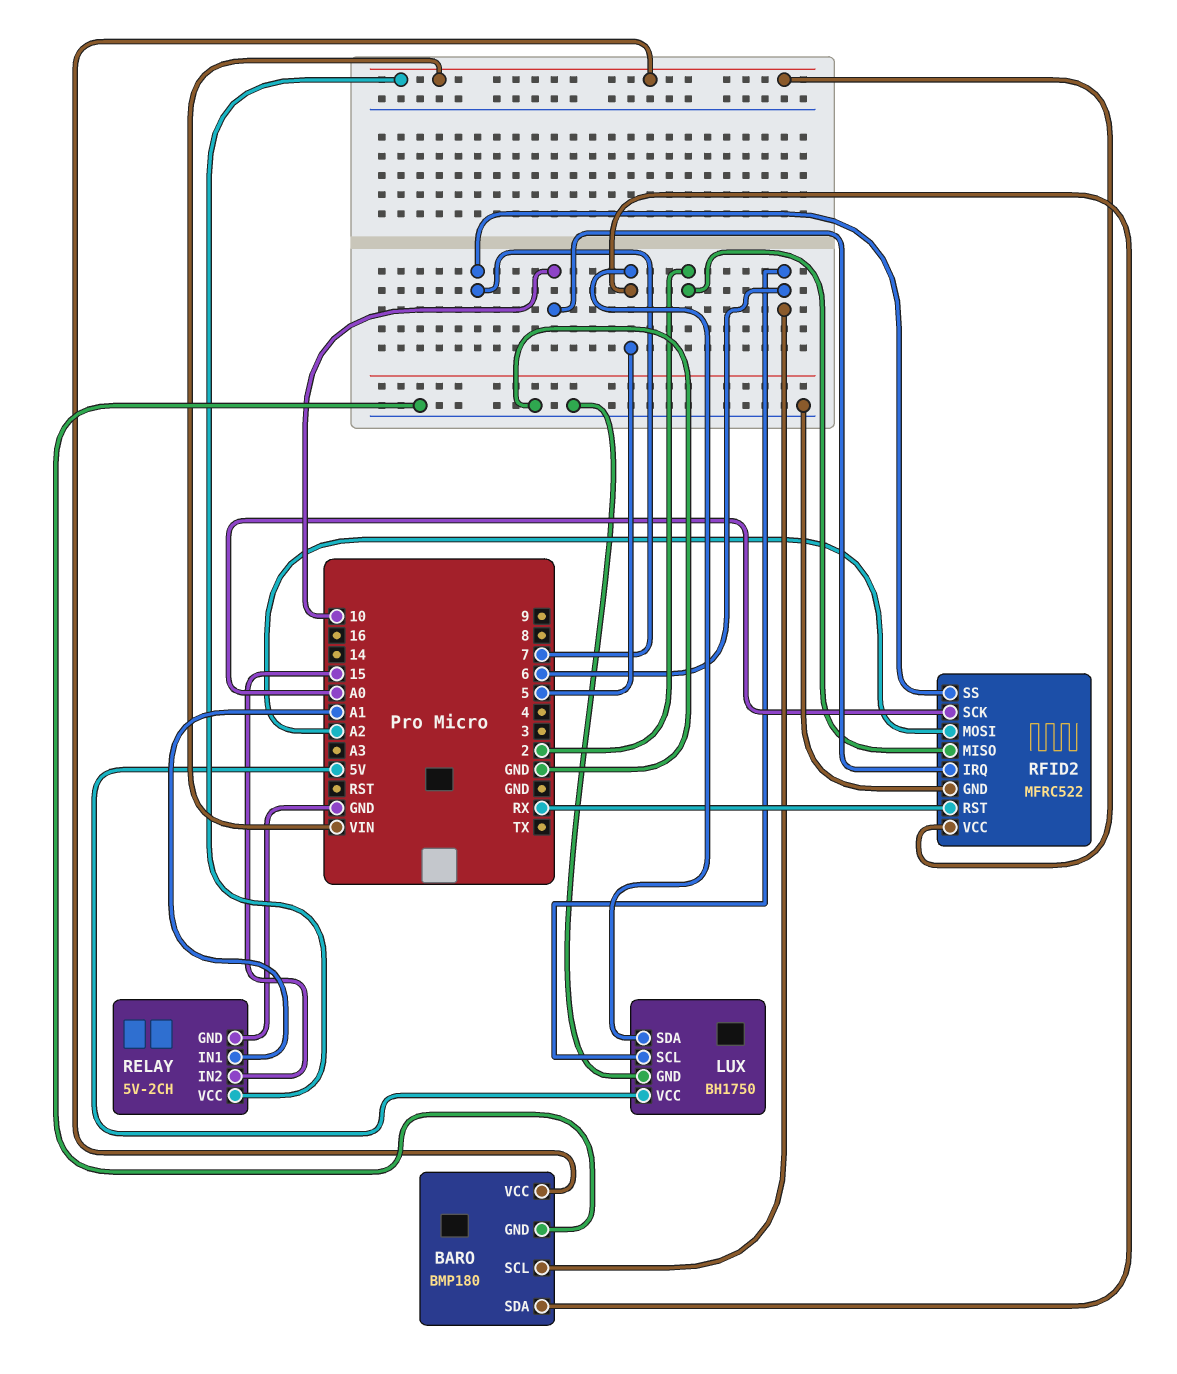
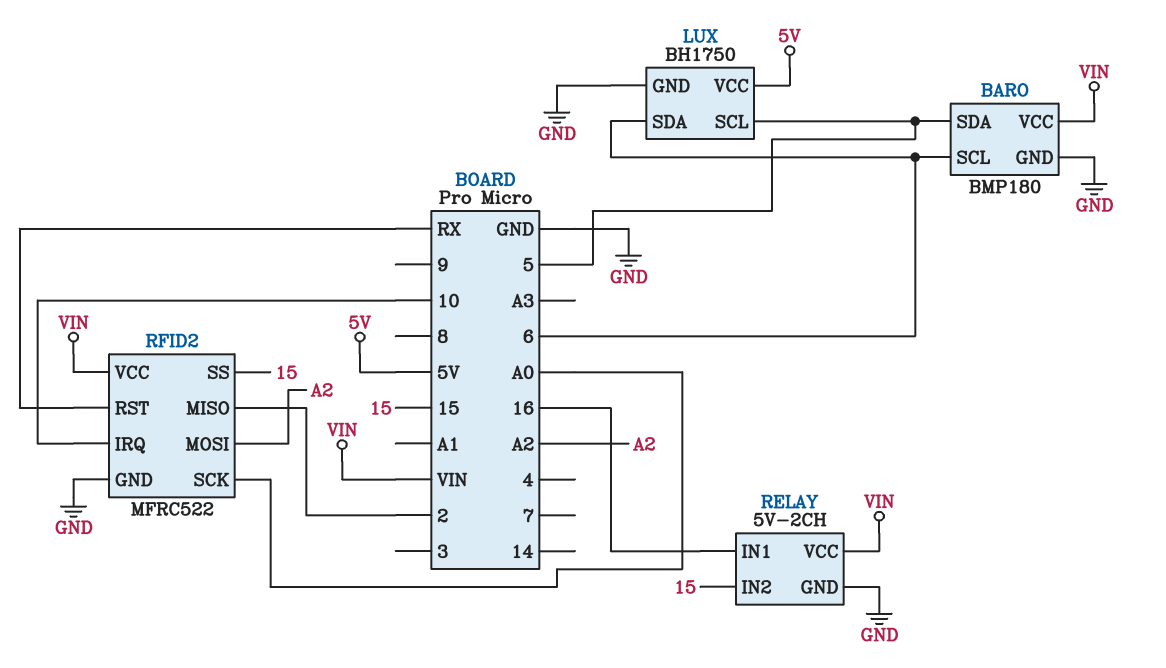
LUX pin SCL: 6 -> 5
LUX pin SDA: 5 -> 6
RELAY pin IN1: A1 -> 16
RFID2 pin SS: 7 -> 15

